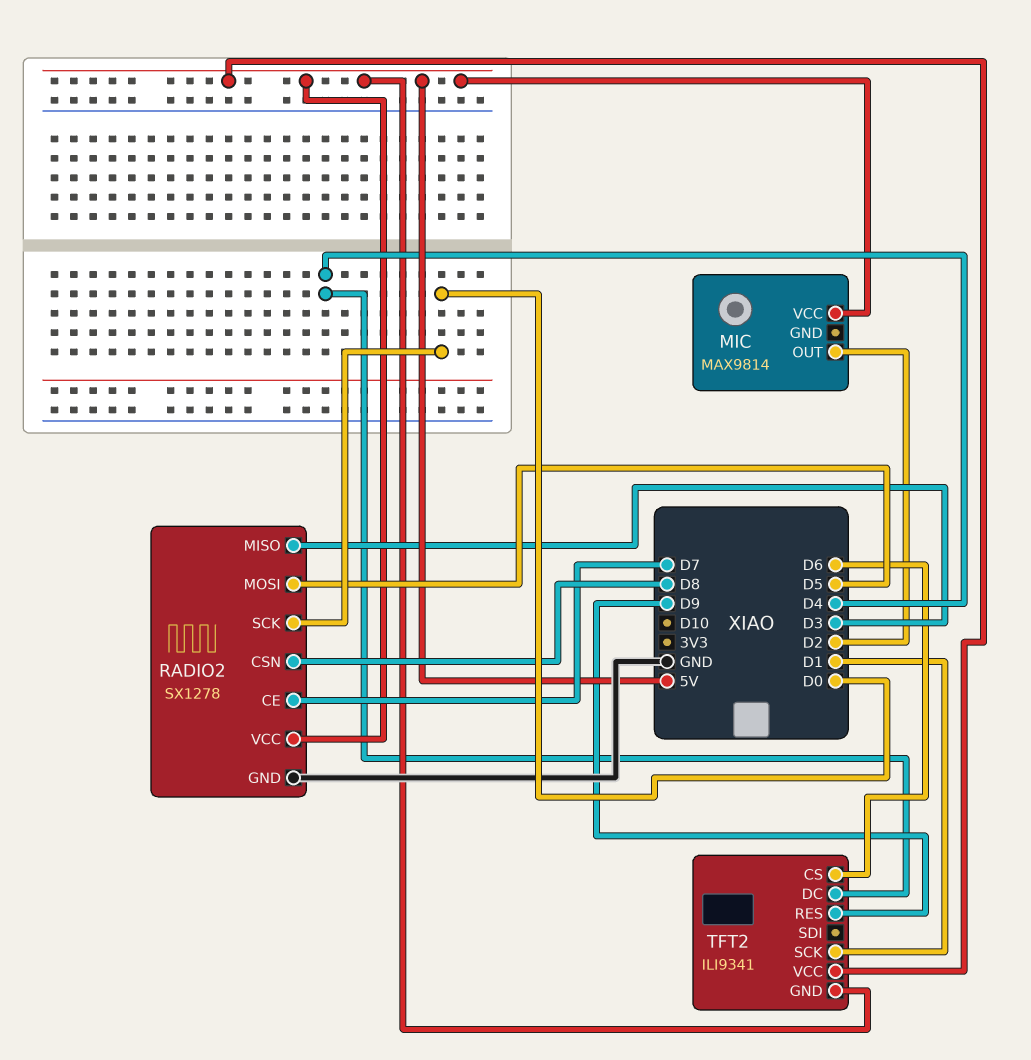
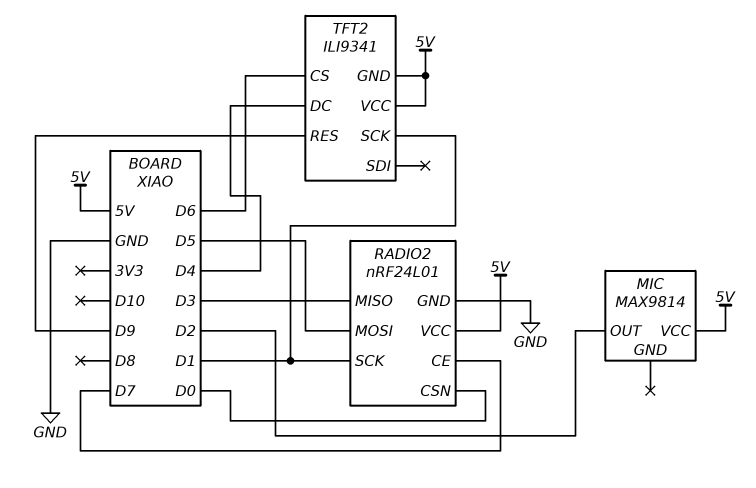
RADIO2: SX1278 -> nRF24L01
RADIO2 pin CSN: D8 -> D0
RADIO2 pin SCK: D0 -> D1

